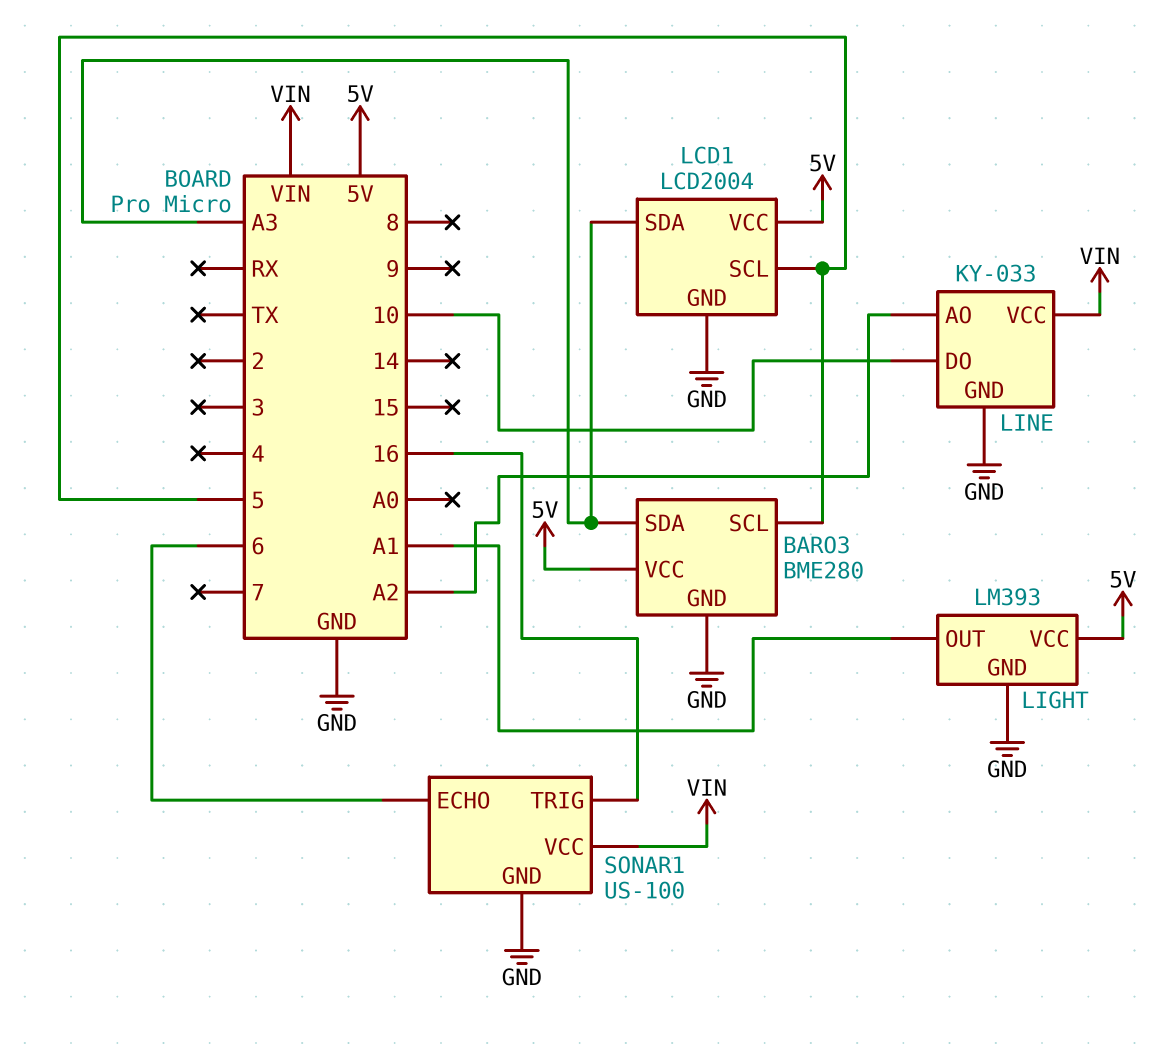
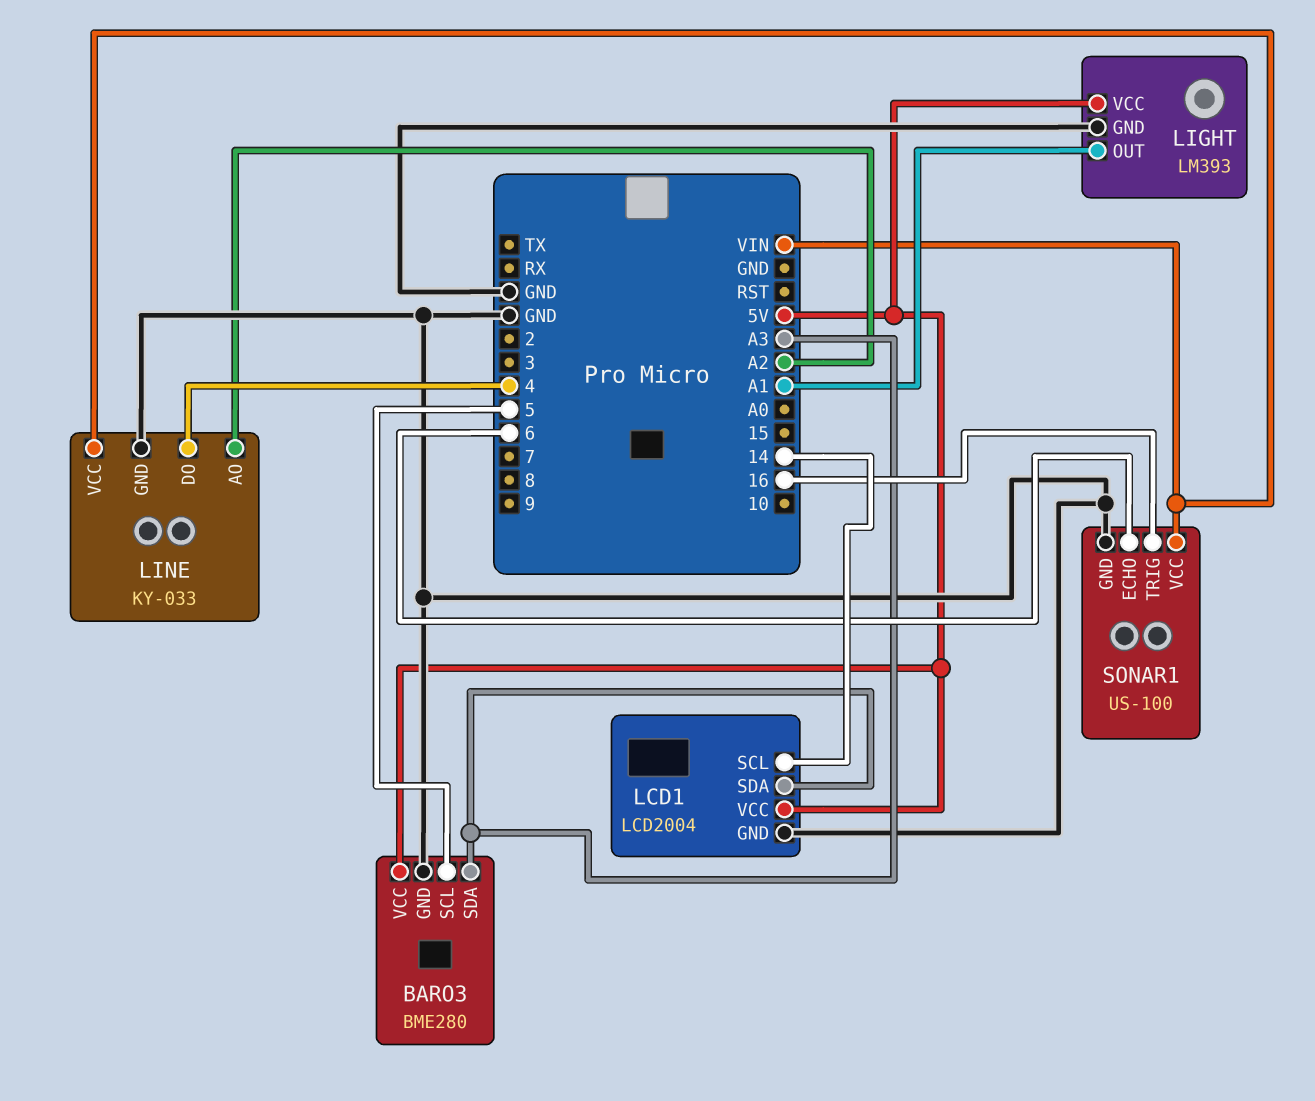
LCD1 pin SCL: 5 -> 14
LINE pin DO: 10 -> 4

